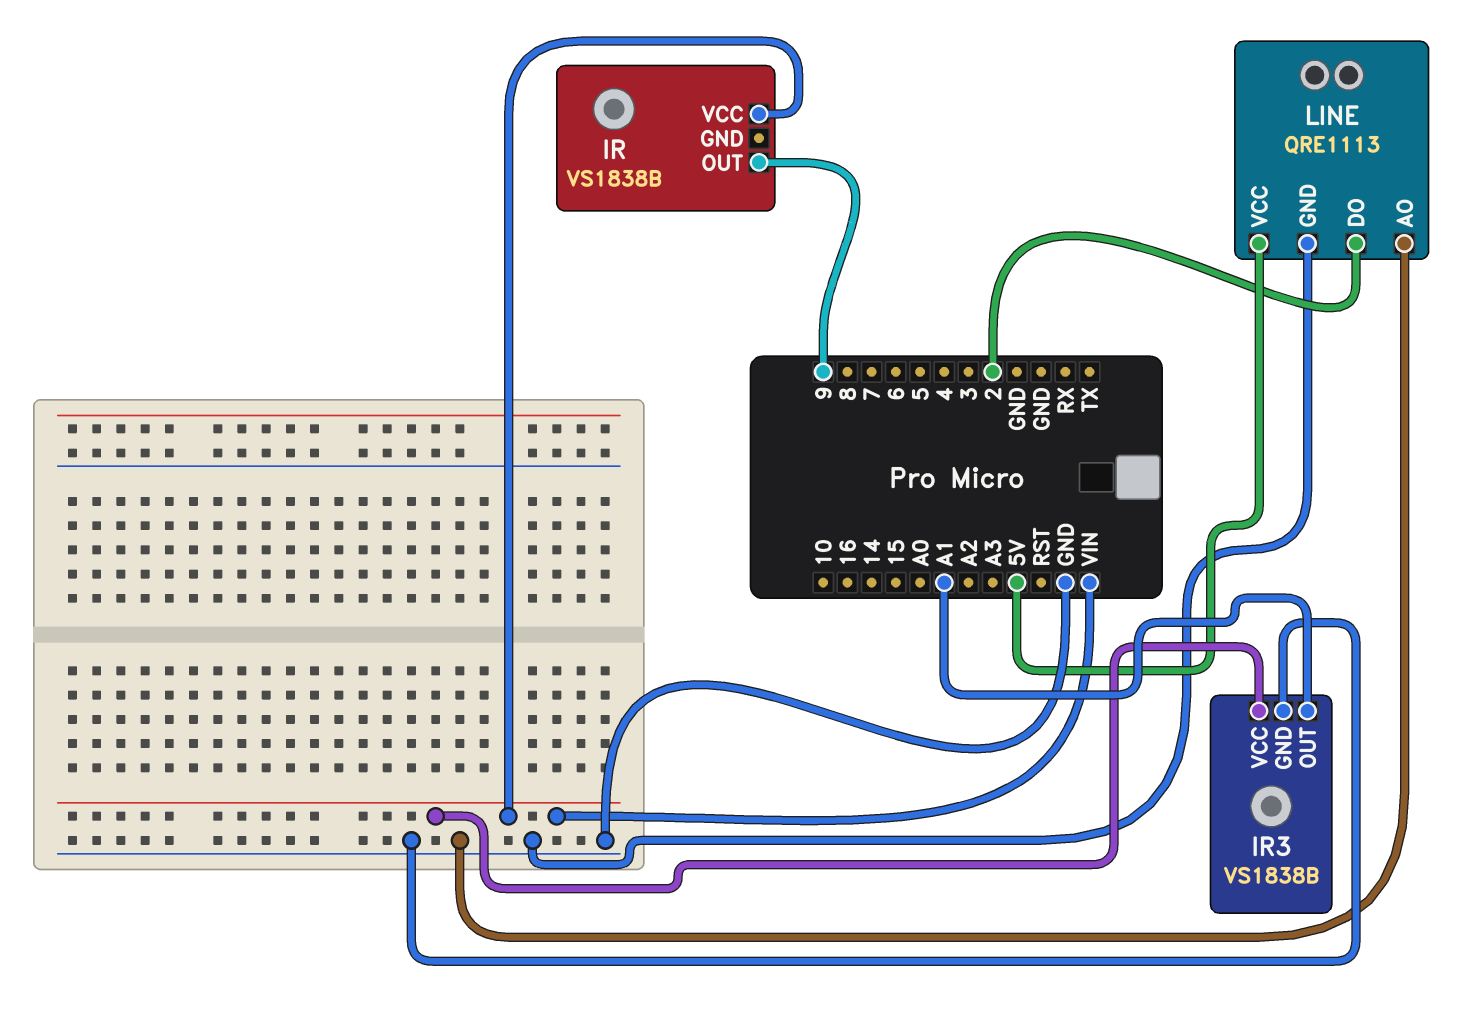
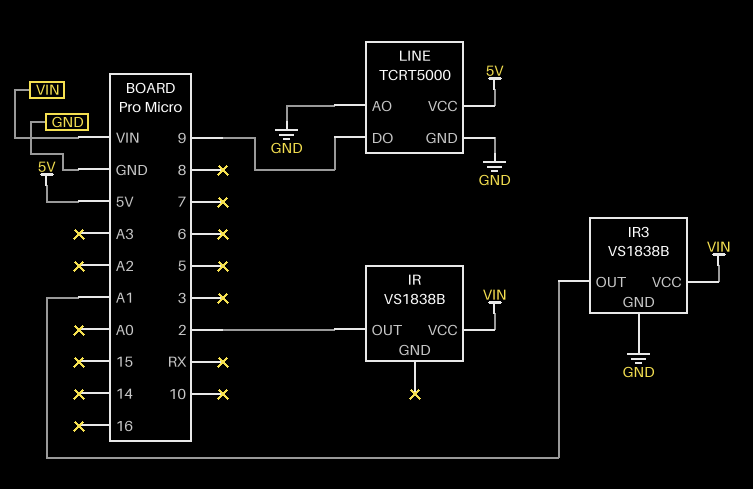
IR pin OUT: 9 -> 2
LINE: QRE1113 -> TCRT5000
LINE pin DO: 2 -> 9

